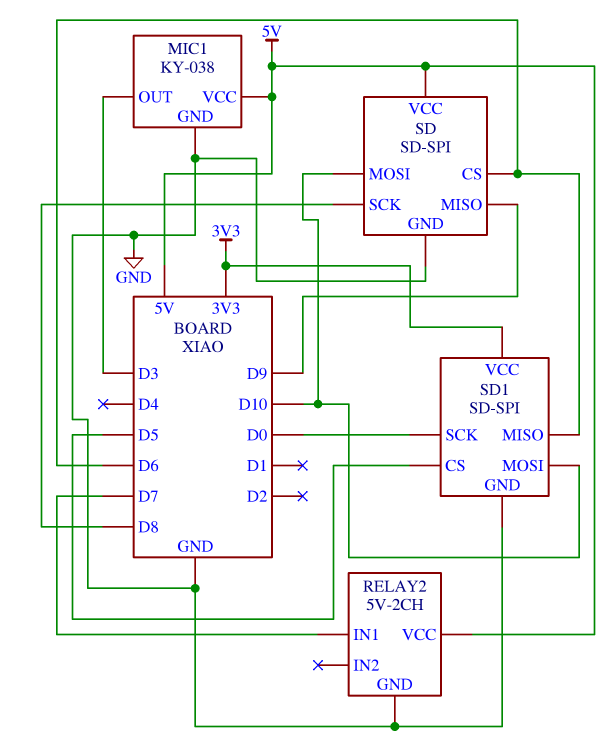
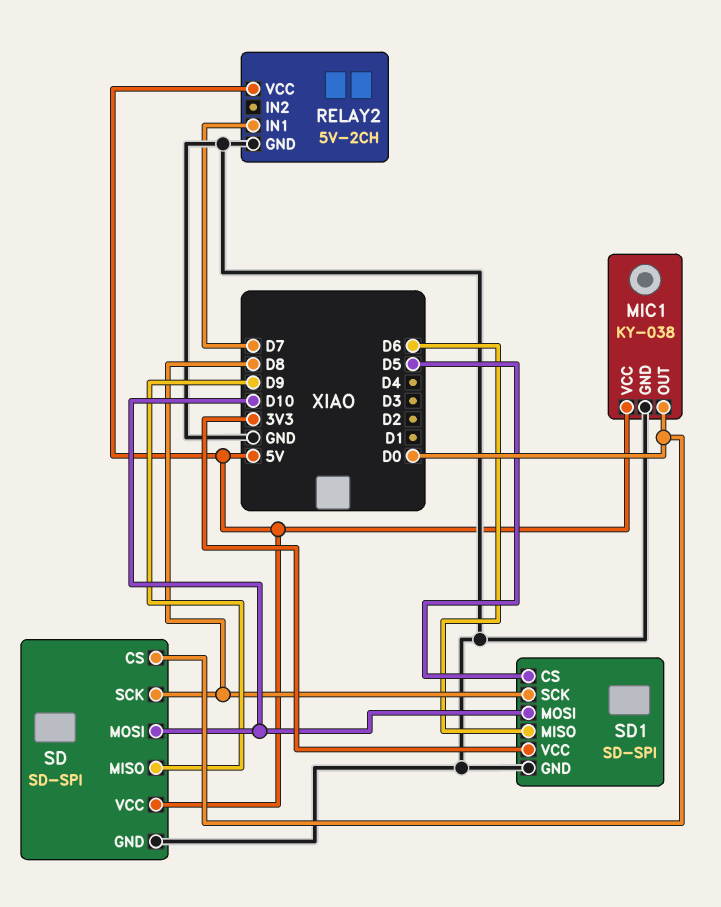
MIC1 pin OUT: D3 -> D0
SD pin CS: D6 -> D0
SD1 pin SCK: D0 -> D8

